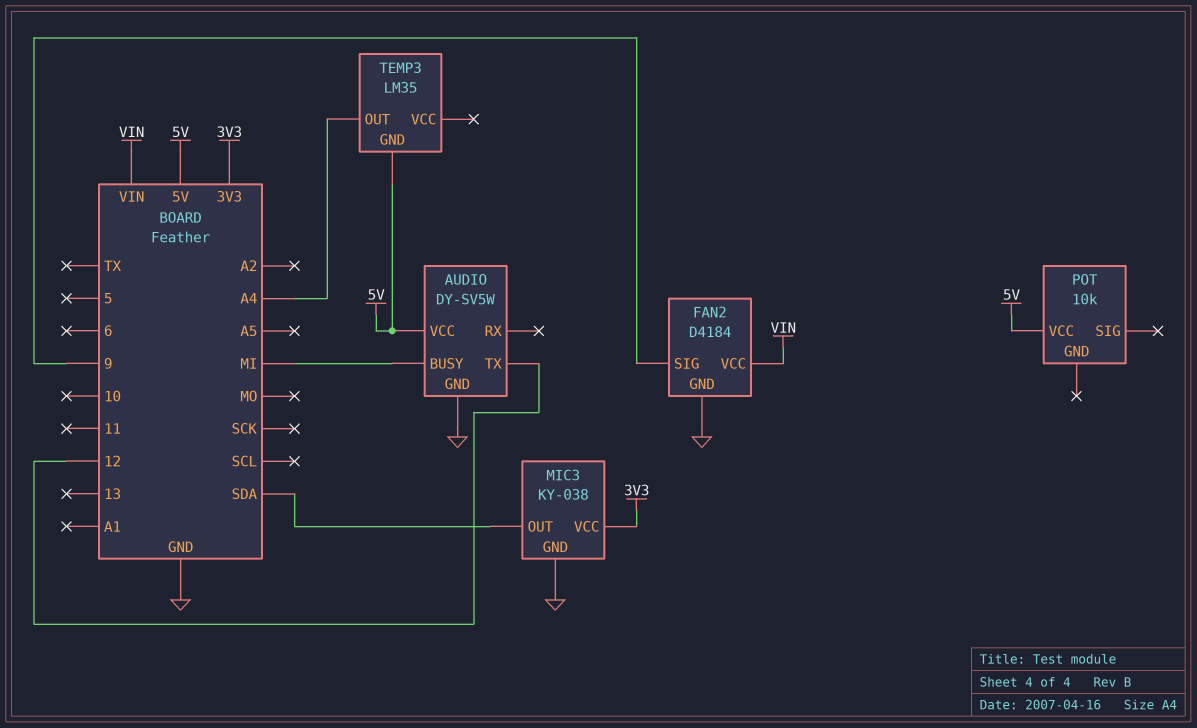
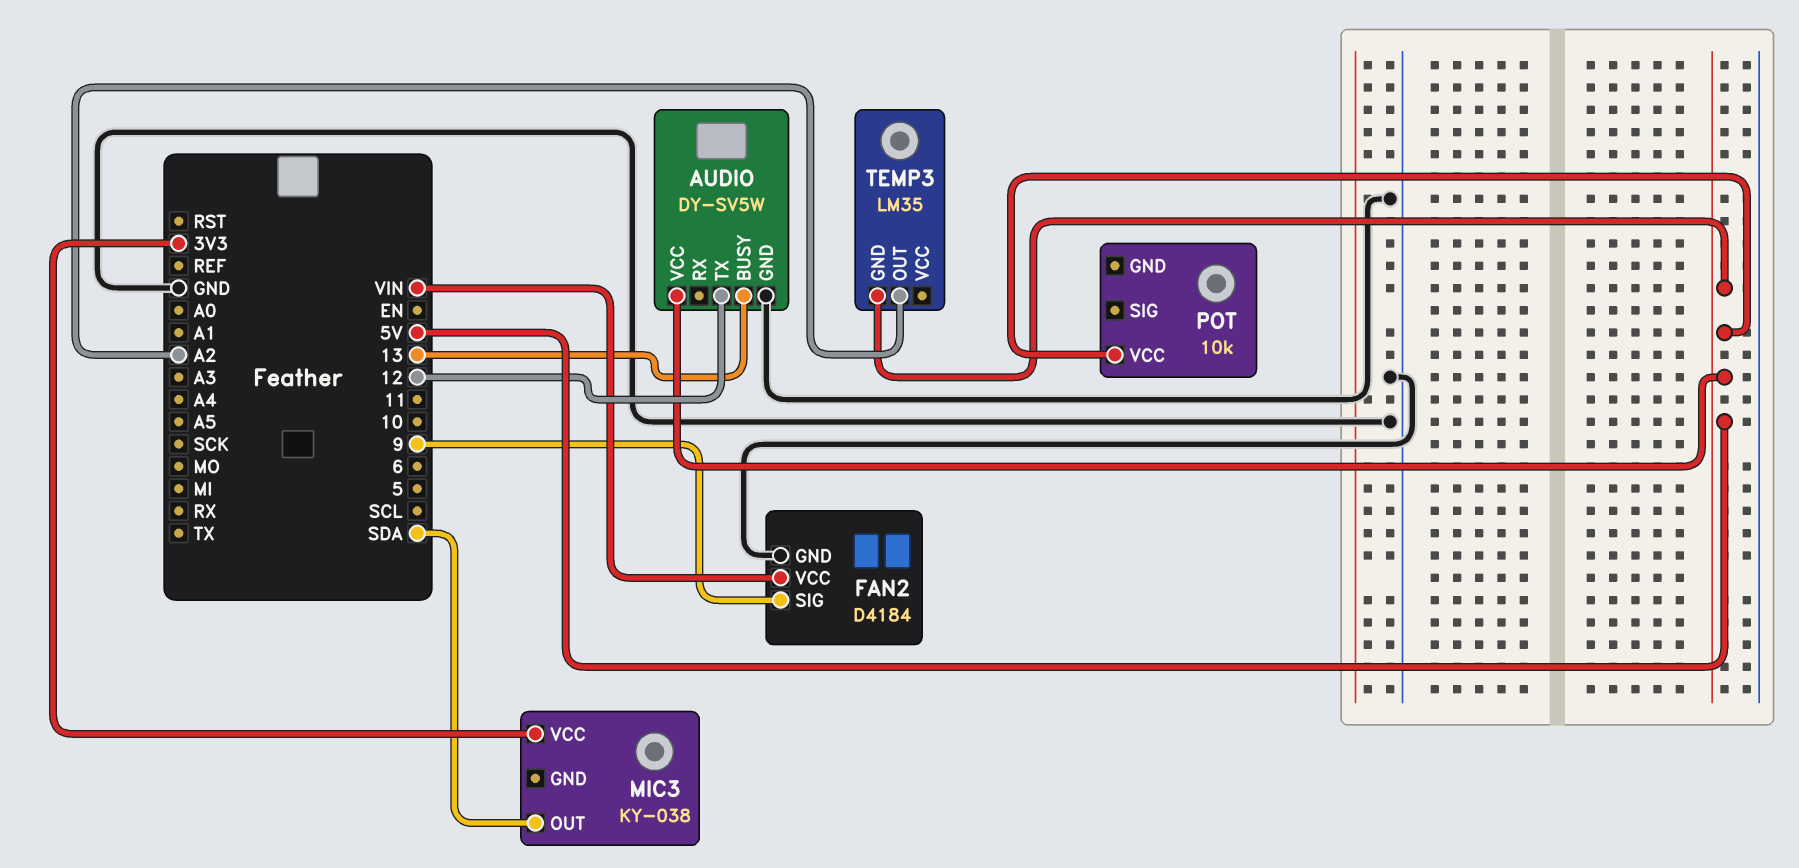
AUDIO pin BUSY: MI -> 13
MIC3 pin GND: GND -> none
TEMP3 pin OUT: A4 -> A2

